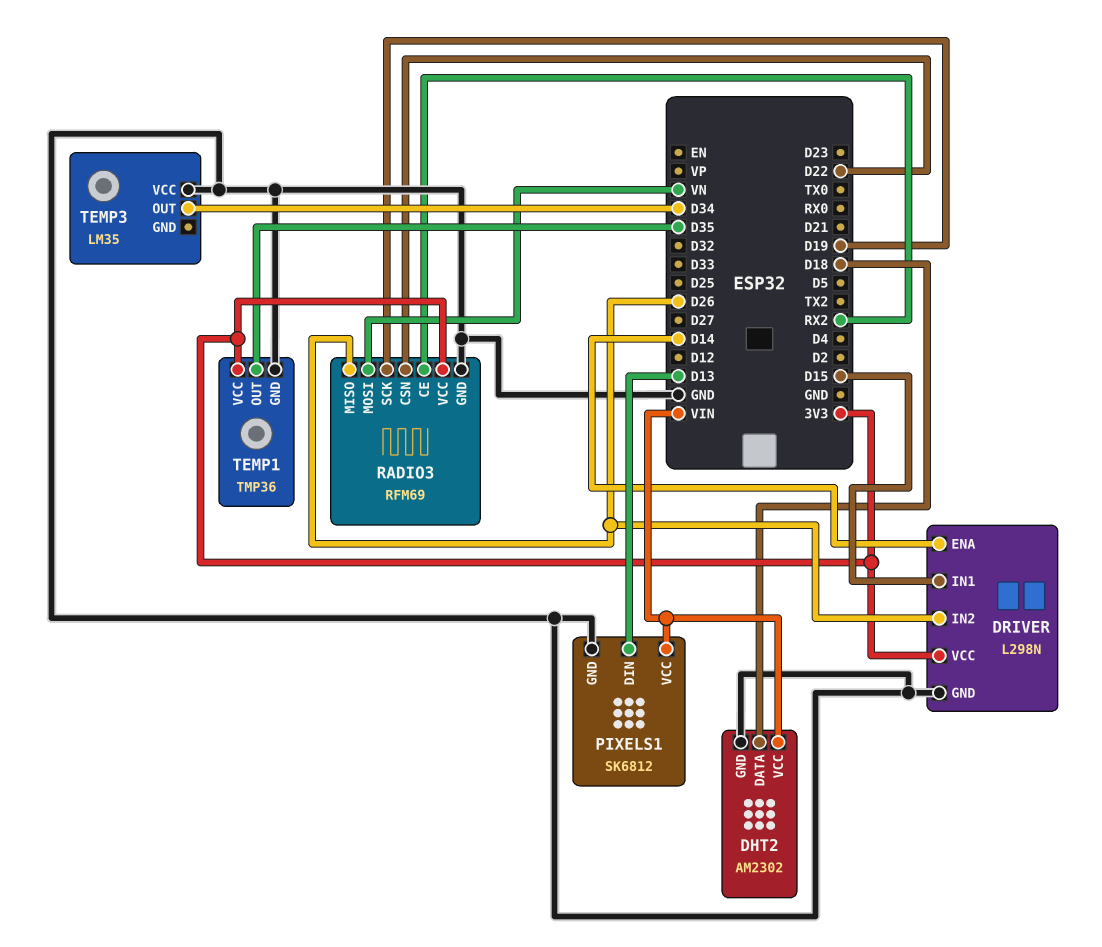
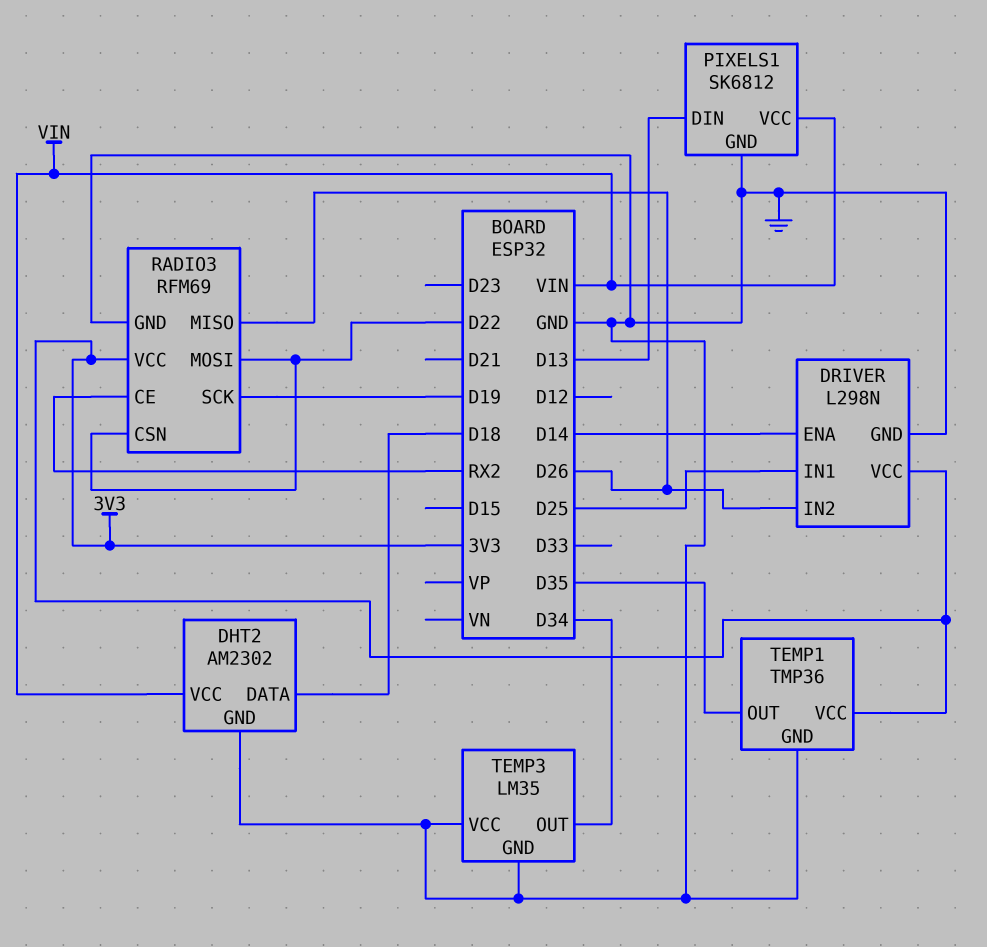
DRIVER pin IN1: D15 -> D25
RADIO3 pin MOSI: VN -> D22
TEMP3 pin GND: none -> GND

